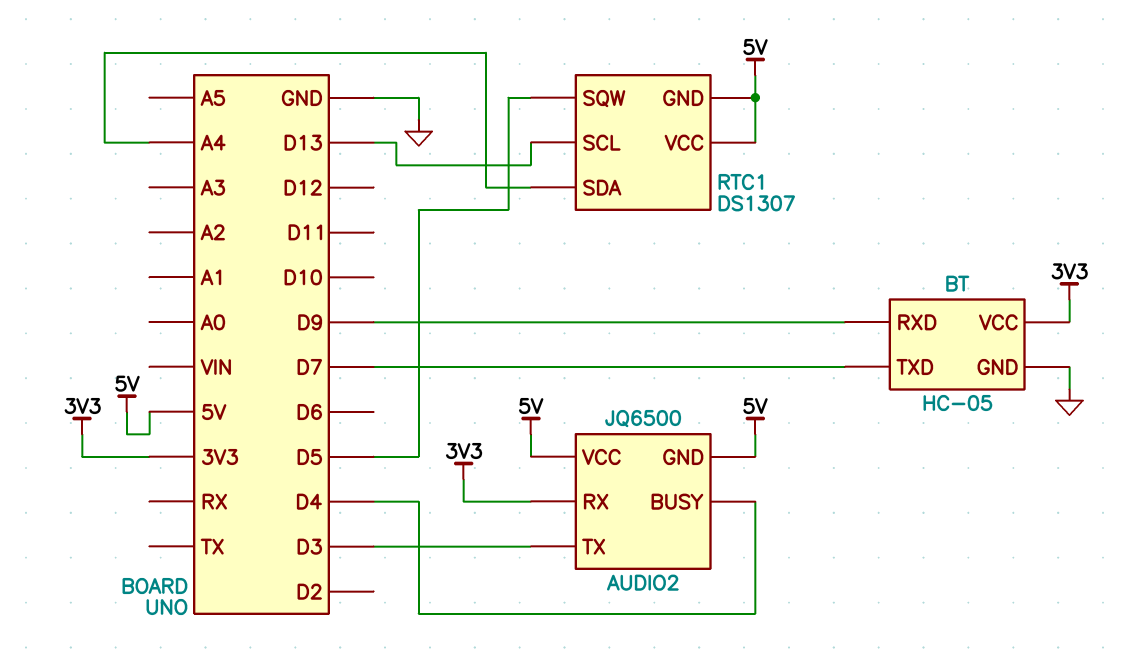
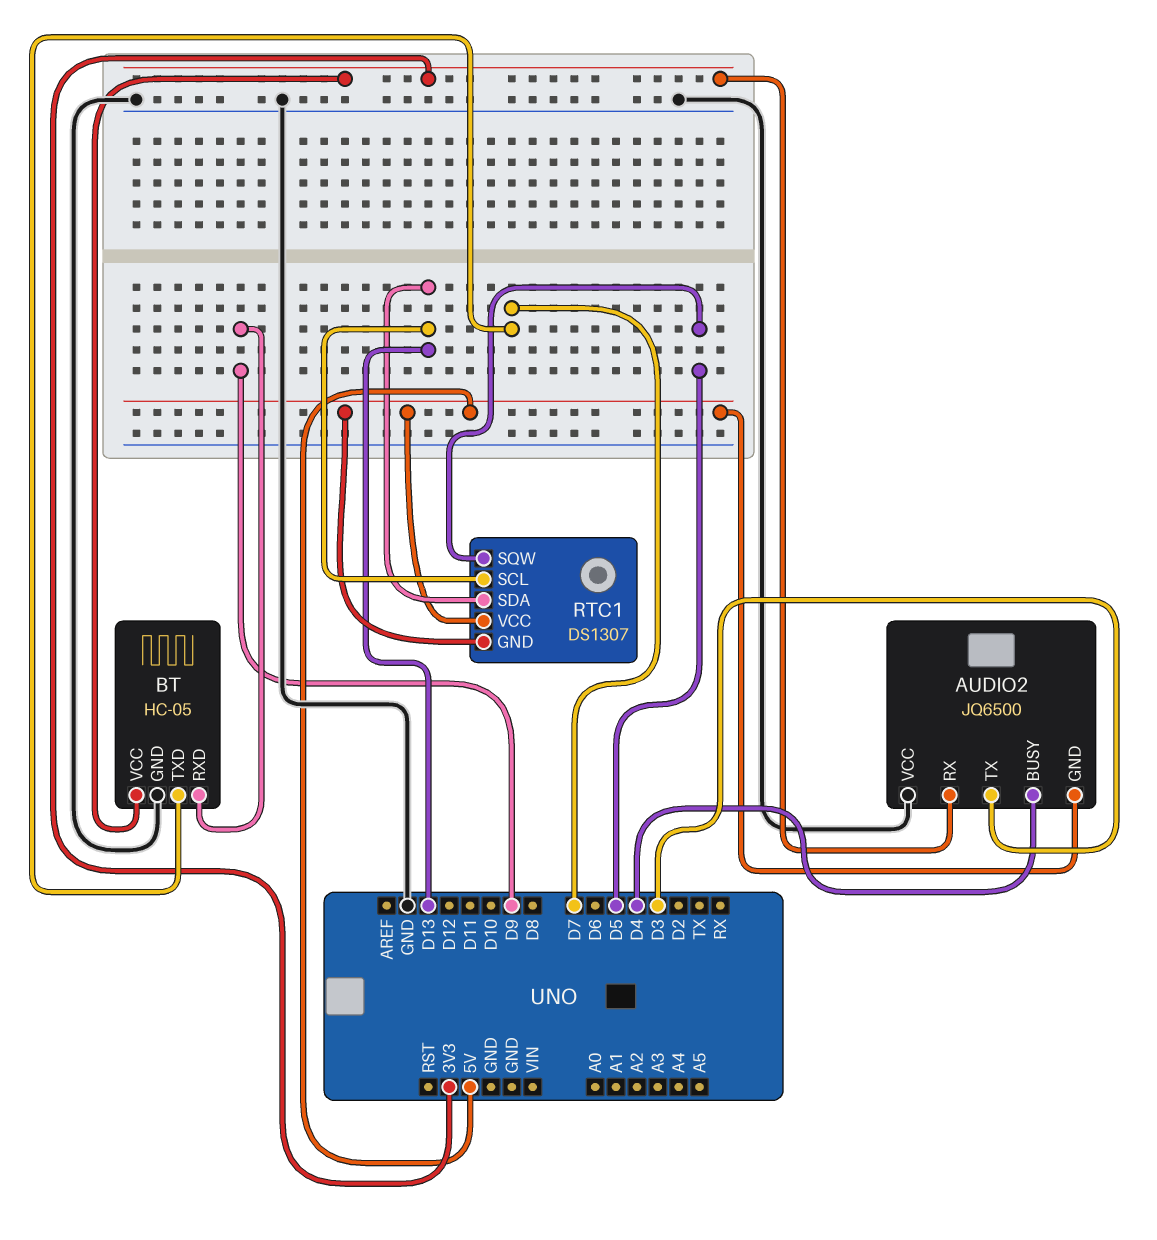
AUDIO2 pin VCC: 5V -> GND
RTC1 pin SDA: A4 -> D13

